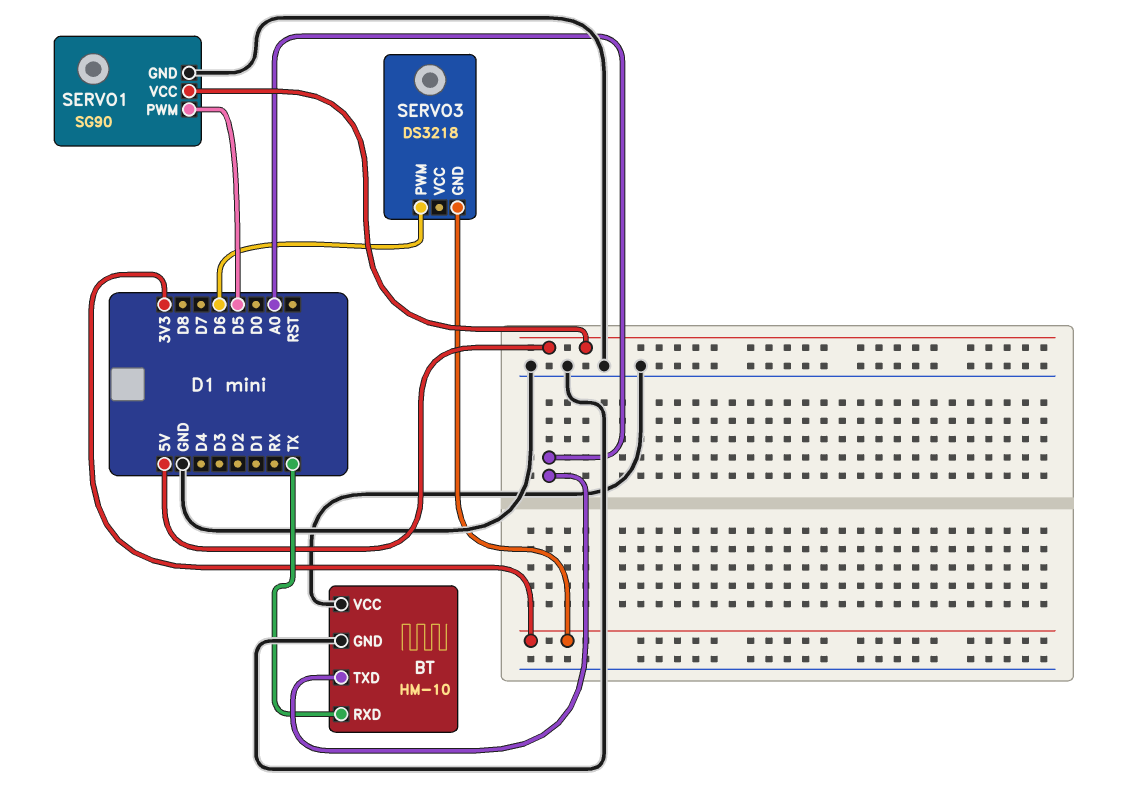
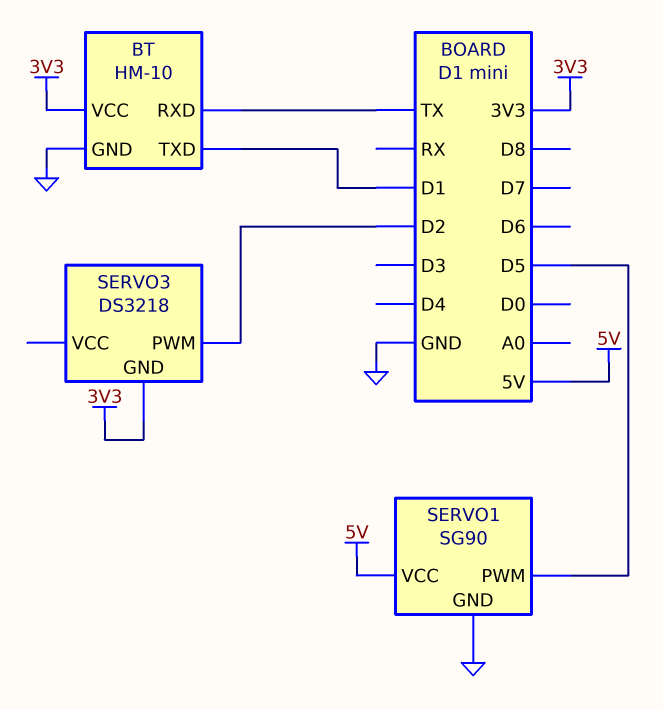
BT pin TXD: A0 -> D1
BT pin VCC: GND -> 3V3
SERVO3 pin PWM: D6 -> D2

